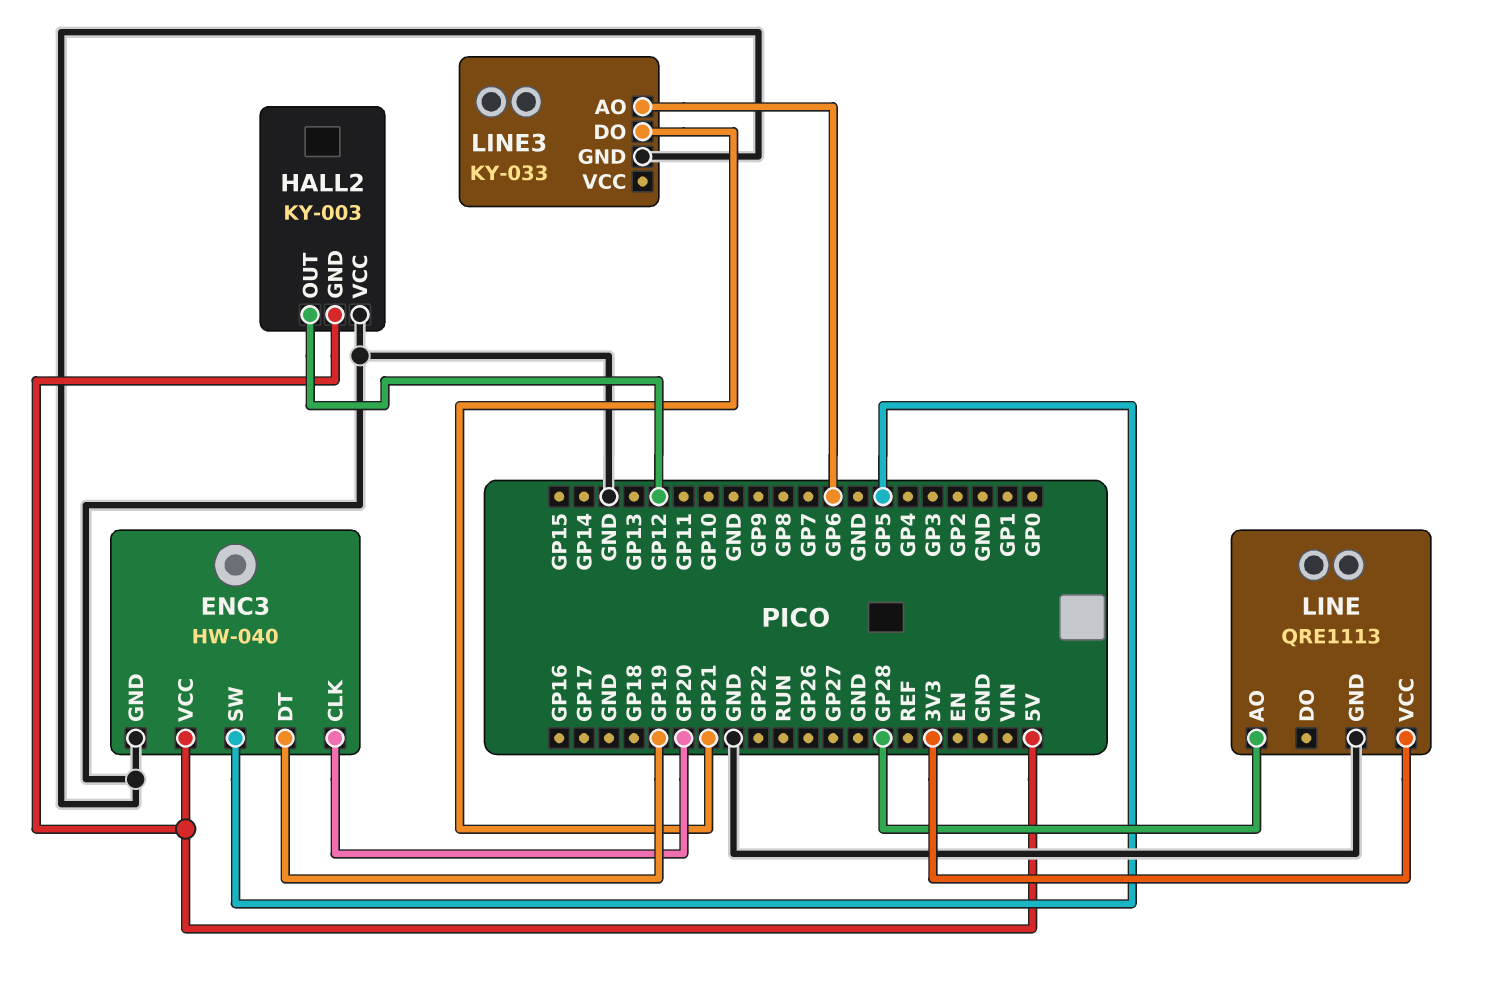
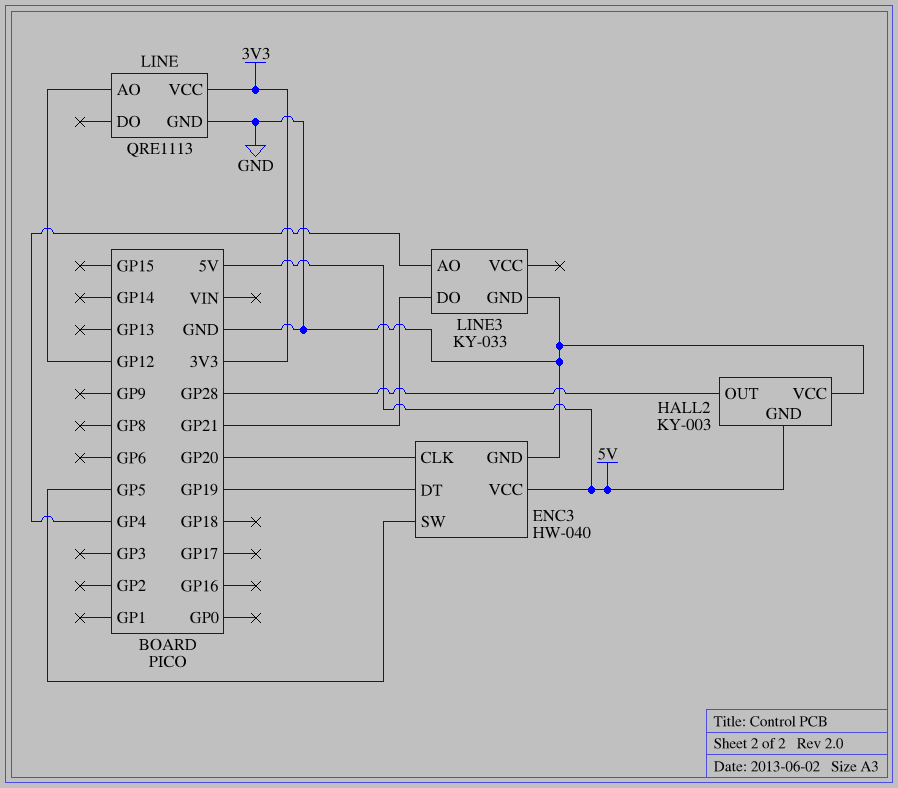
HALL2 pin OUT: GP12 -> GP28
LINE pin AO: GP28 -> GP12
LINE3 pin AO: GP6 -> GP4

